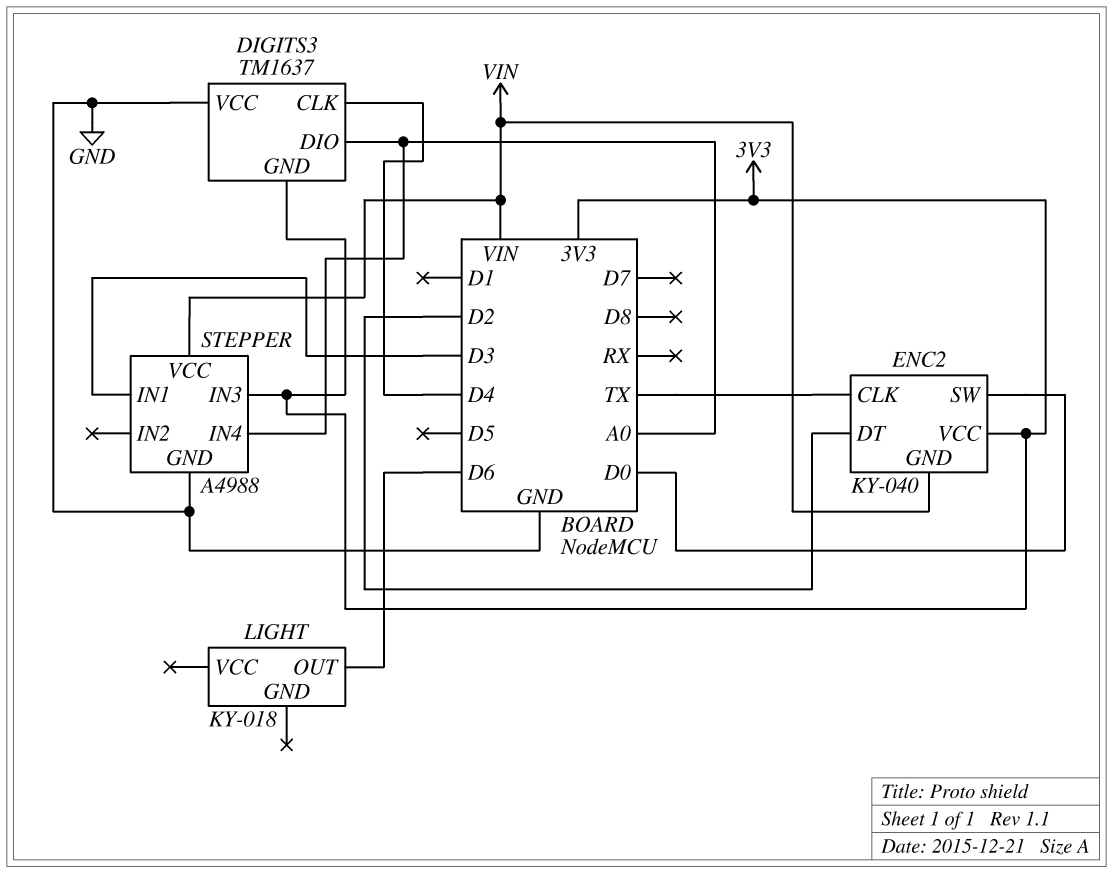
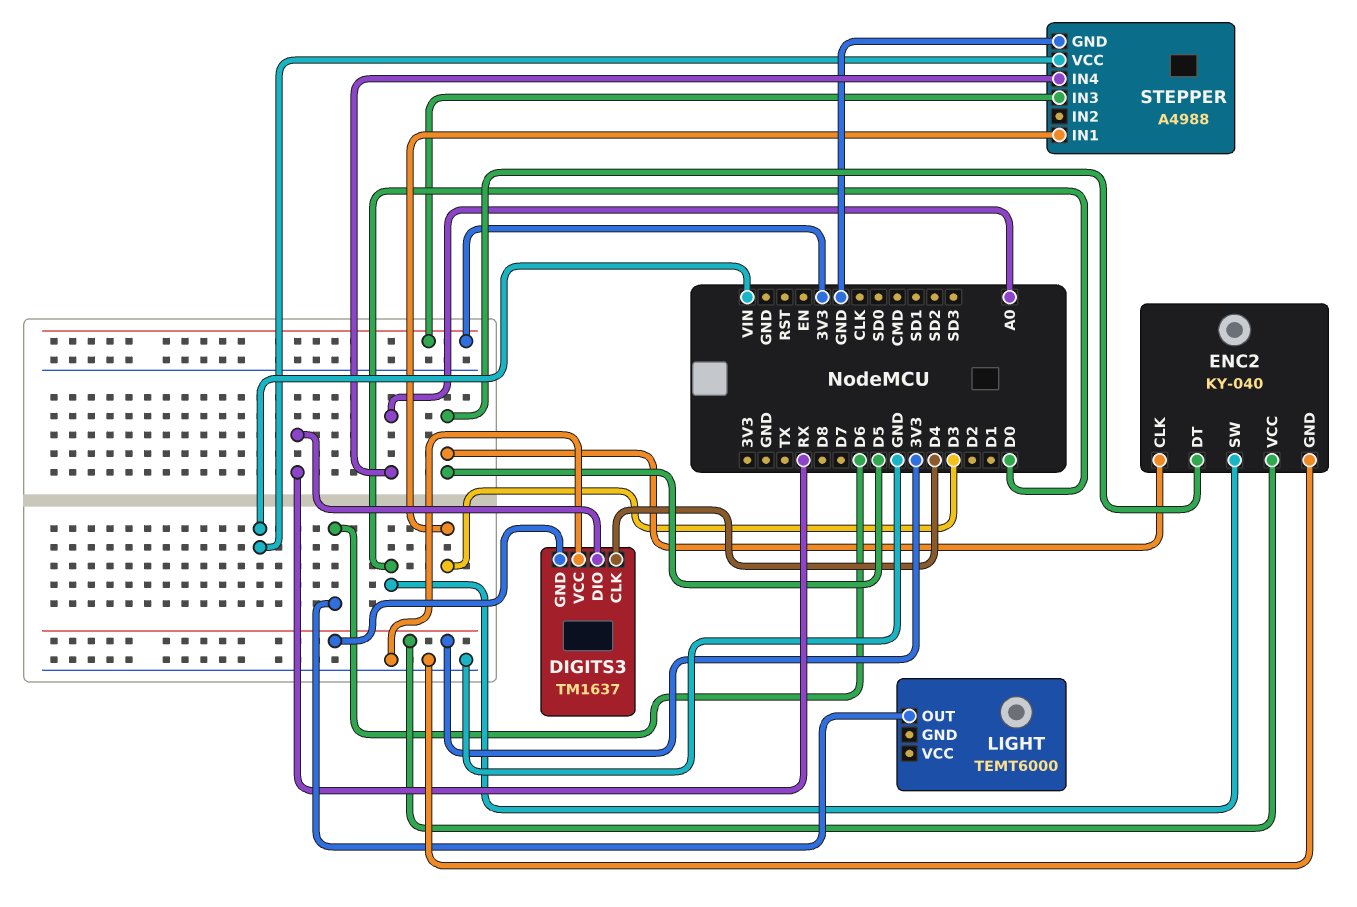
DIGITS3 pin DIO: A0 -> RX
ENC2 pin CLK: TX -> D5
ENC2 pin DT: D2 -> D5
ENC2 pin GND: VIN -> GND
LIGHT: KY-018 -> TEMT6000

